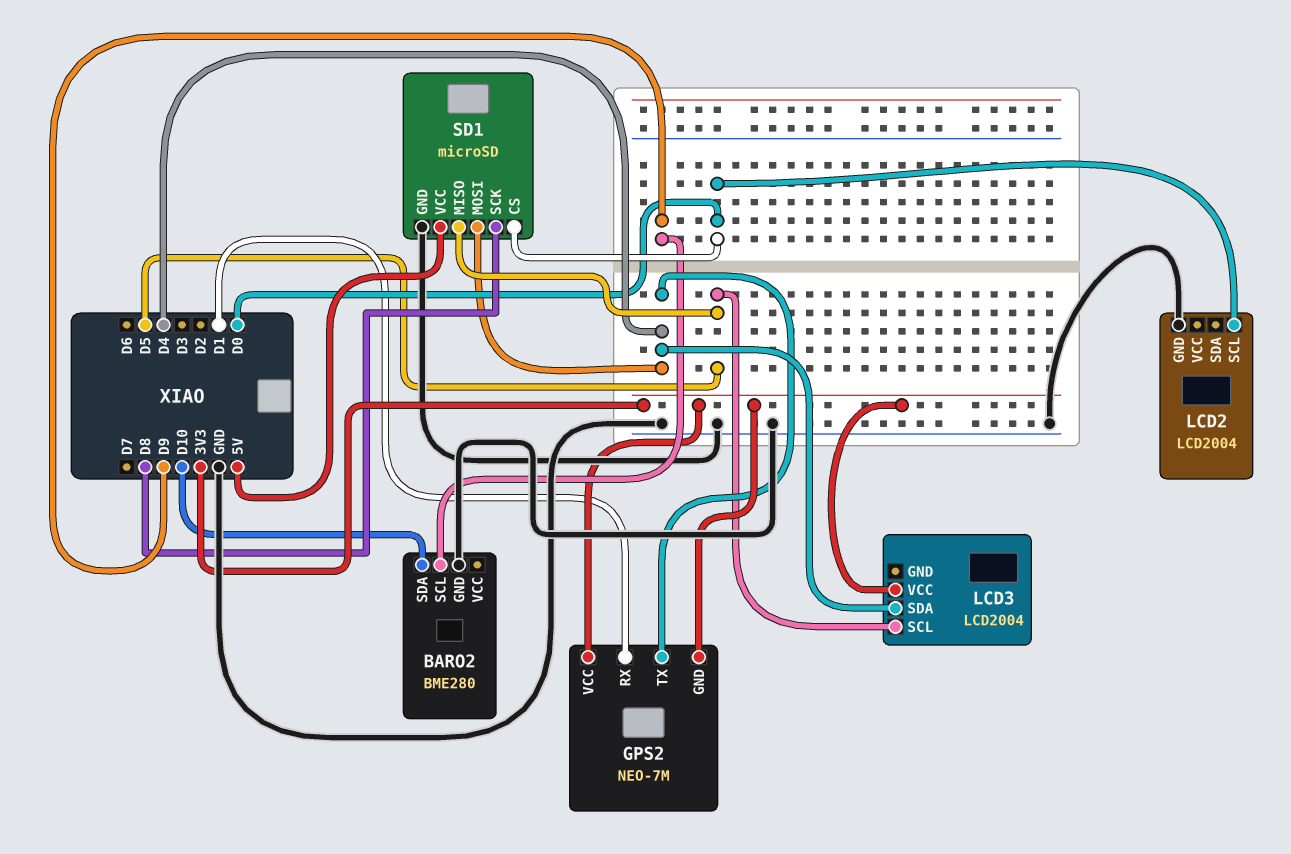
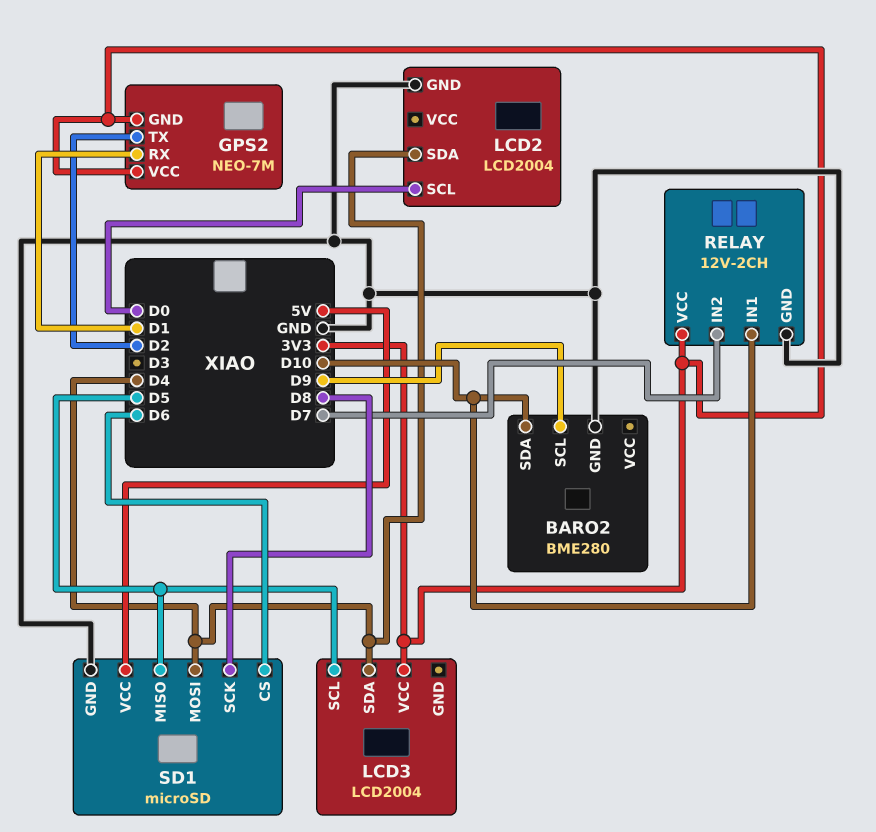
GPS2 pin TX: D4 -> D2
LCD2 pin SDA: none -> D4
RELAY: none -> 12V-2CH
RELAY pin GND: none -> GND
RELAY pin IN1: none -> D10
RELAY pin IN2: none -> D7
RELAY pin VCC: none -> 3V3
SD1 pin CS: D0 -> D6

